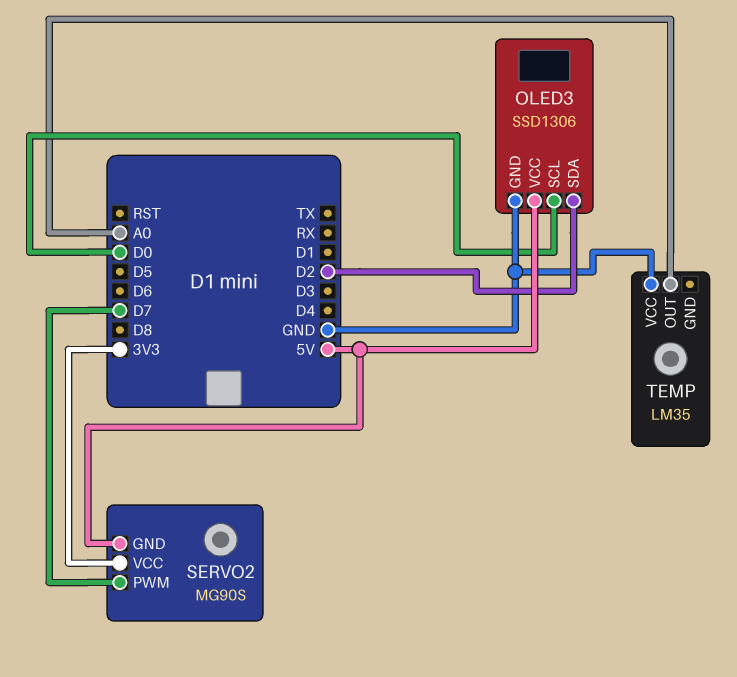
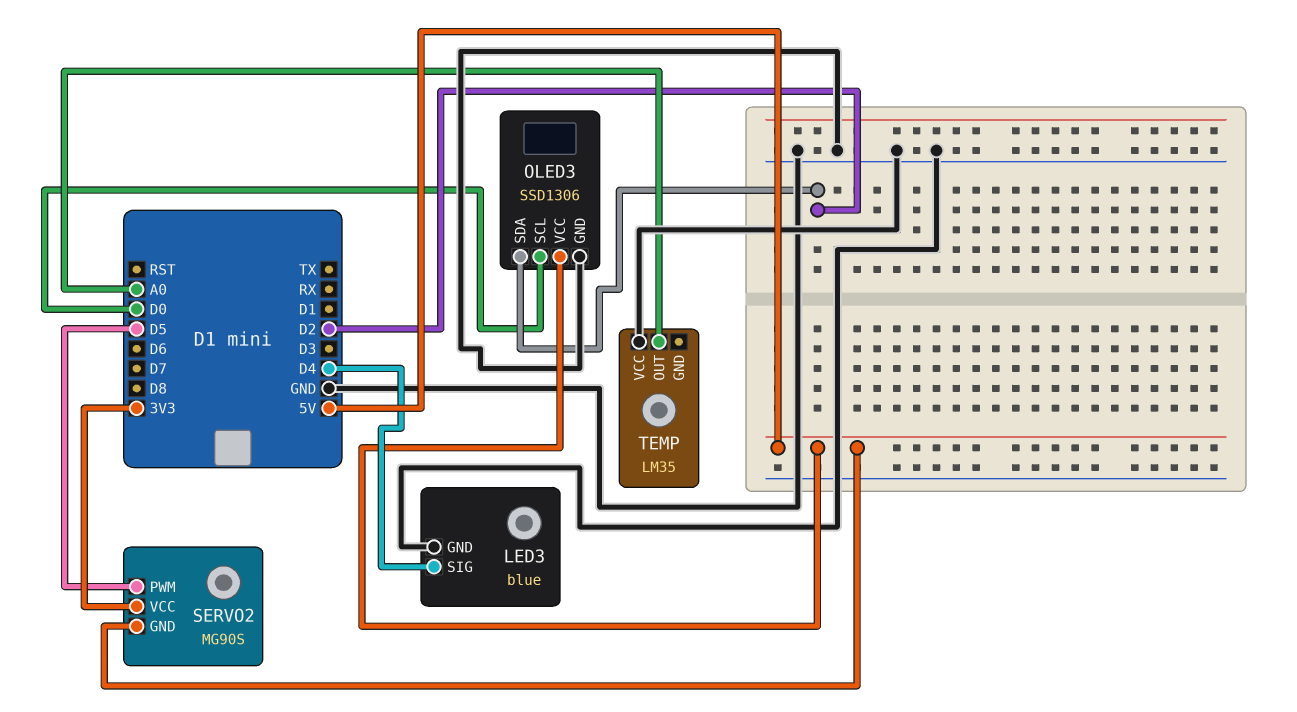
LED3: none -> blue
LED3 pin GND: none -> GND
LED3 pin SIG: none -> D4
SERVO2 pin PWM: D7 -> D5

